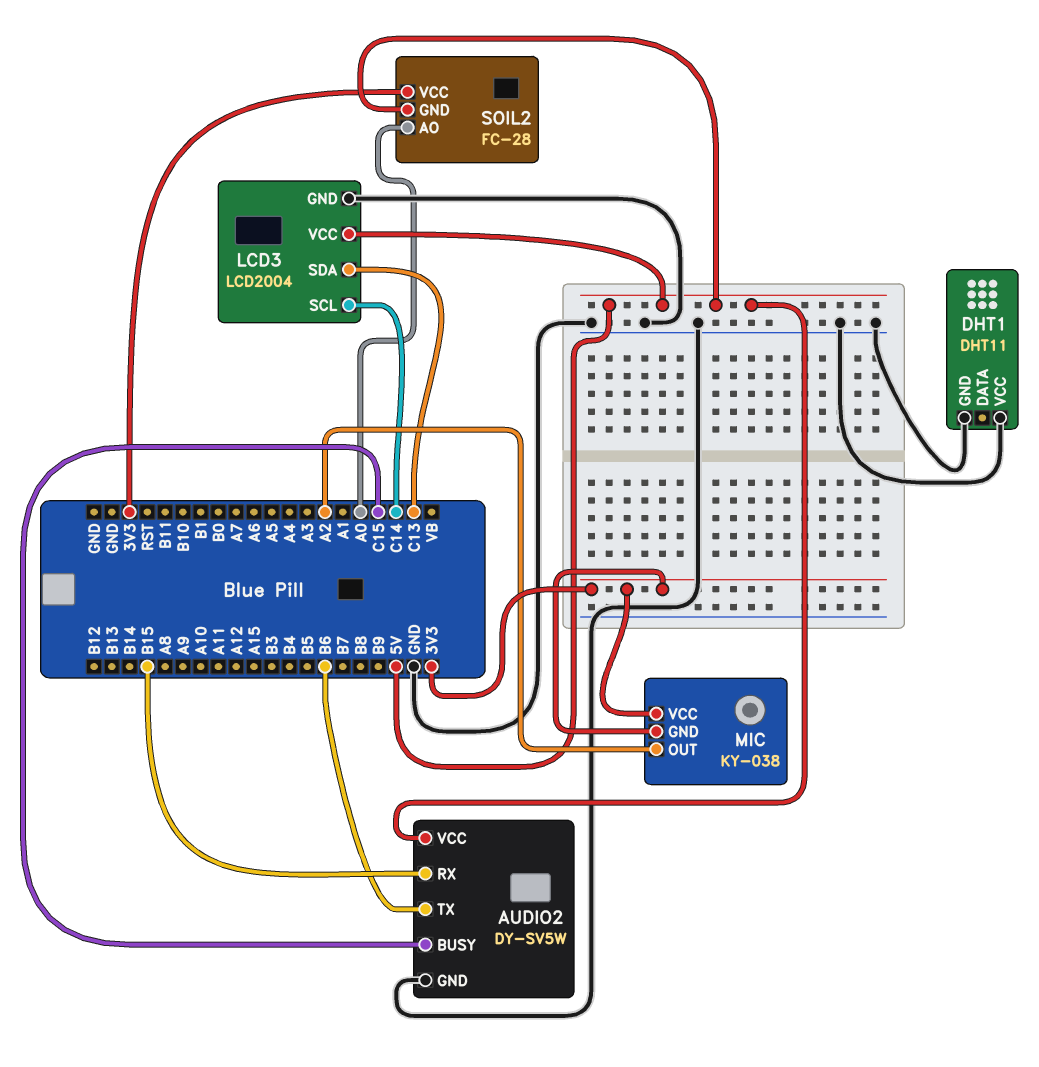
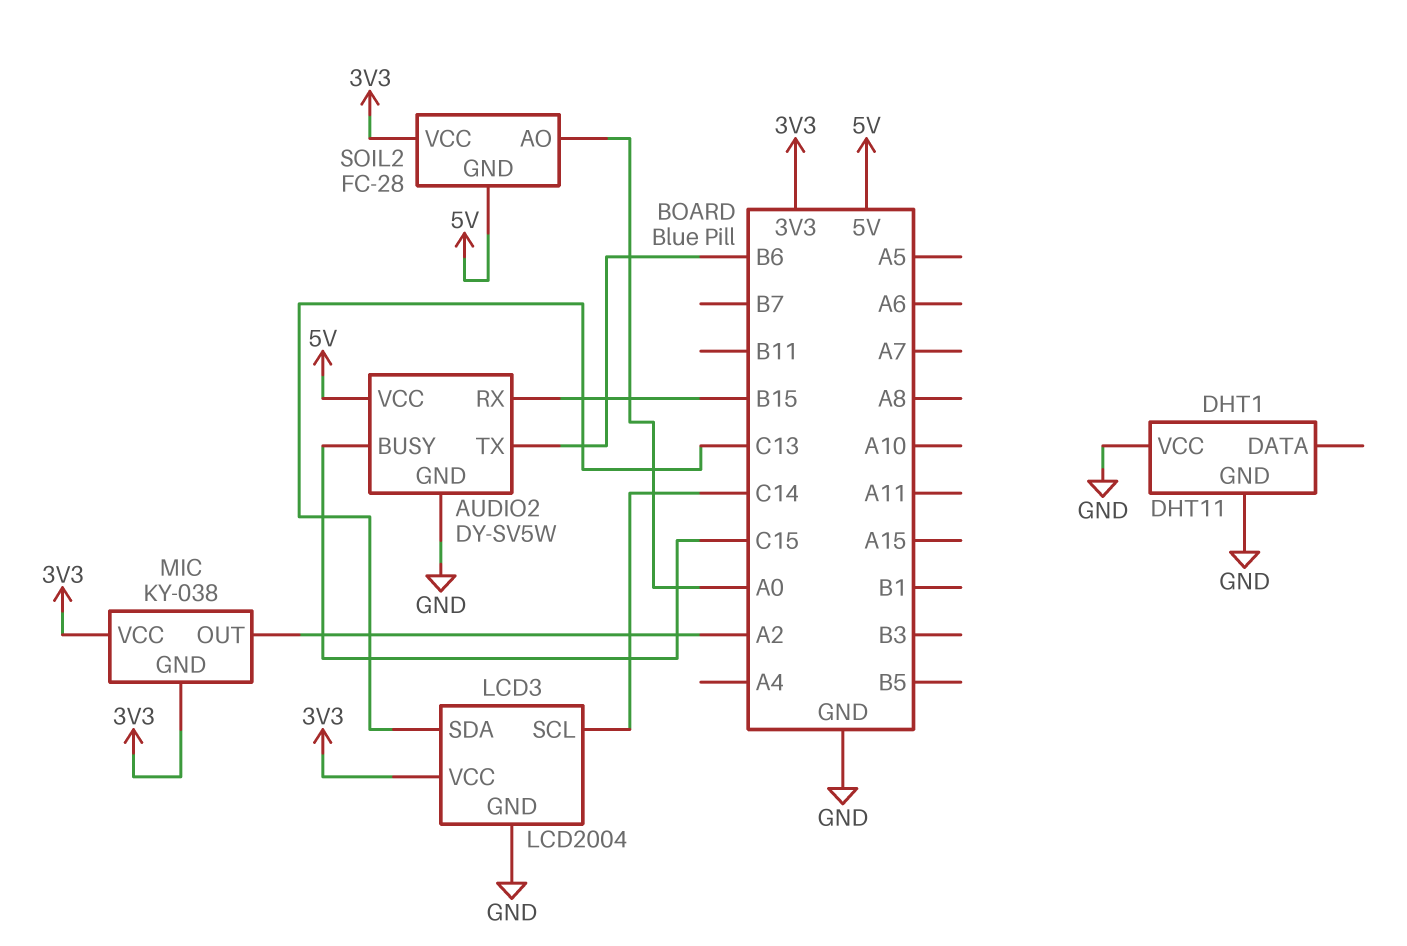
LCD3 pin VCC: 5V -> 3V3

